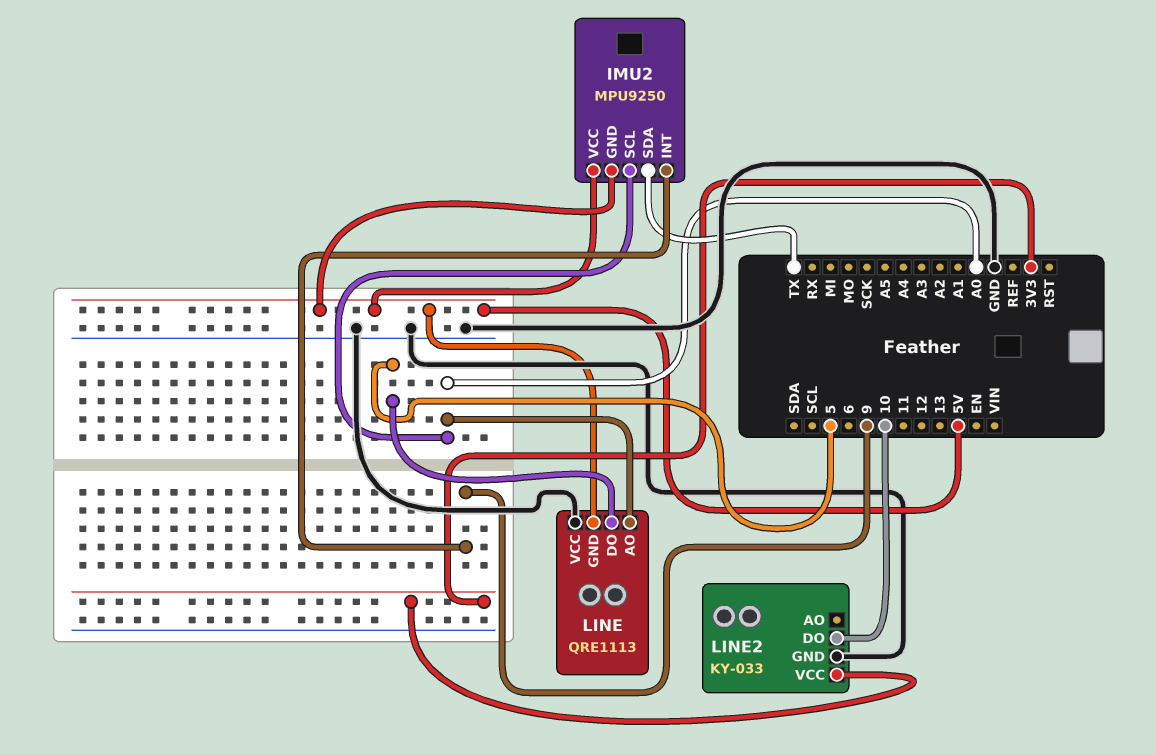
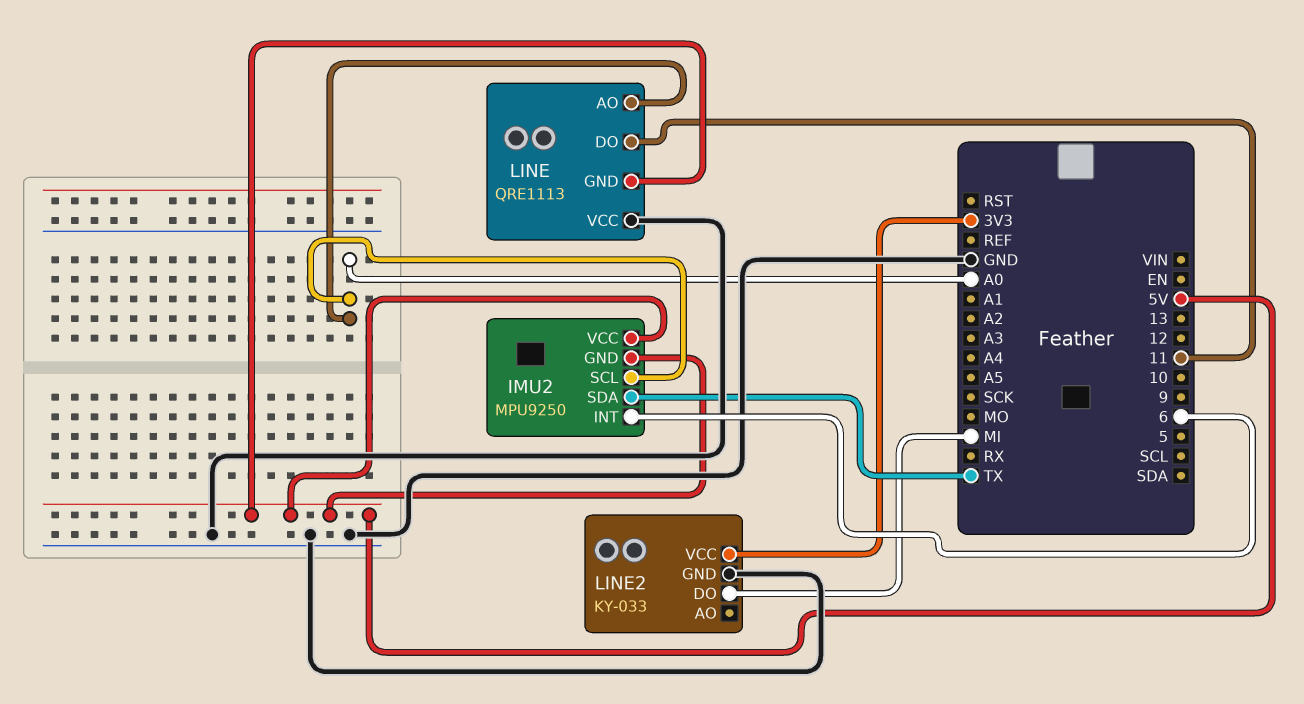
IMU2 pin INT: 9 -> 6
LINE pin DO: 5 -> 11
LINE2 pin DO: 10 -> MI

